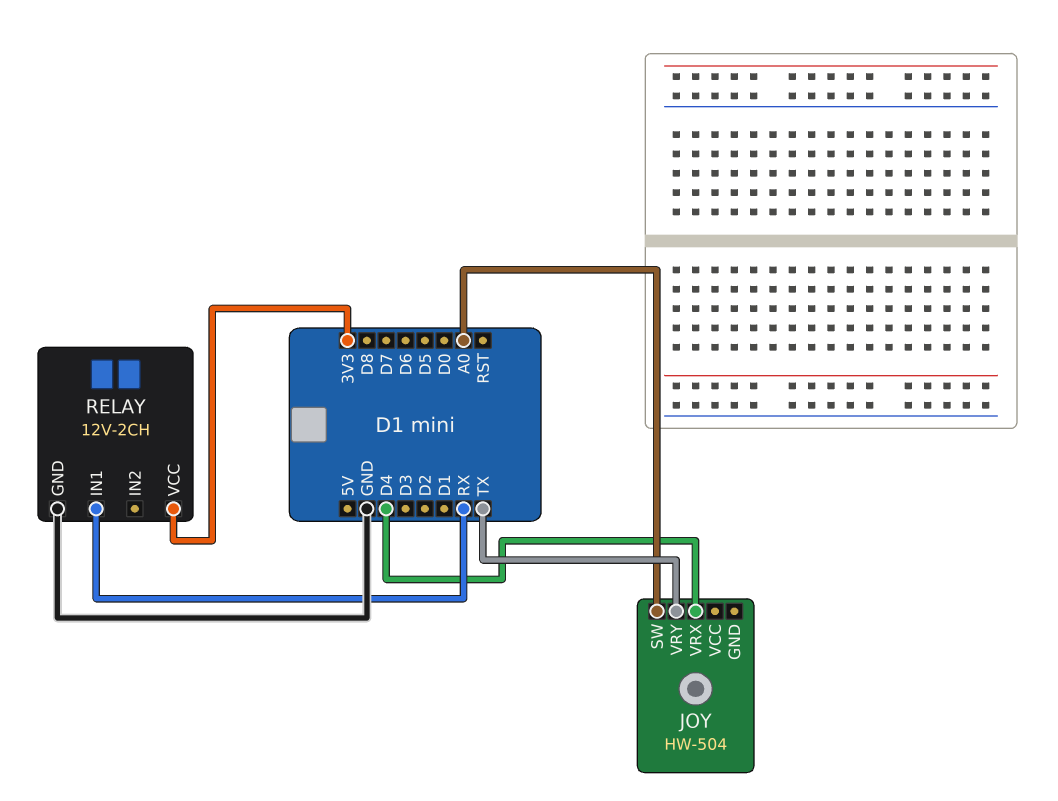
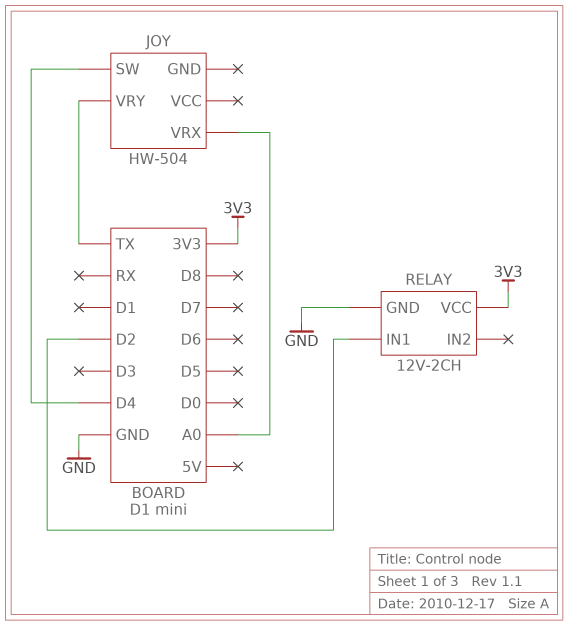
JOY pin SW: A0 -> D4
JOY pin VRX: D4 -> A0
RELAY pin IN1: RX -> D2

